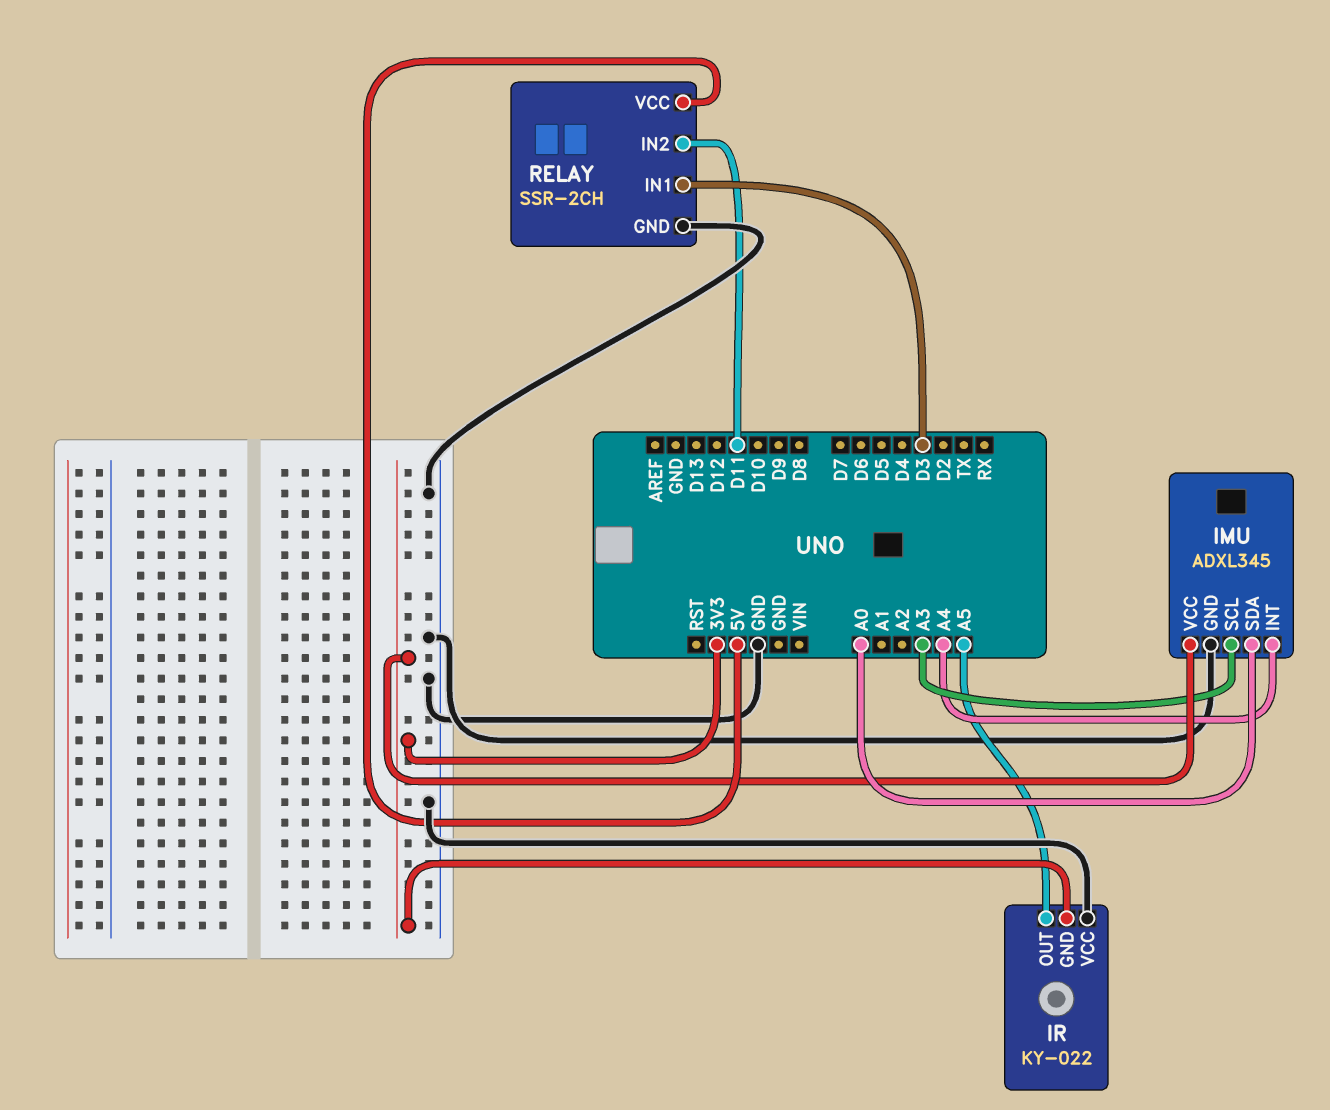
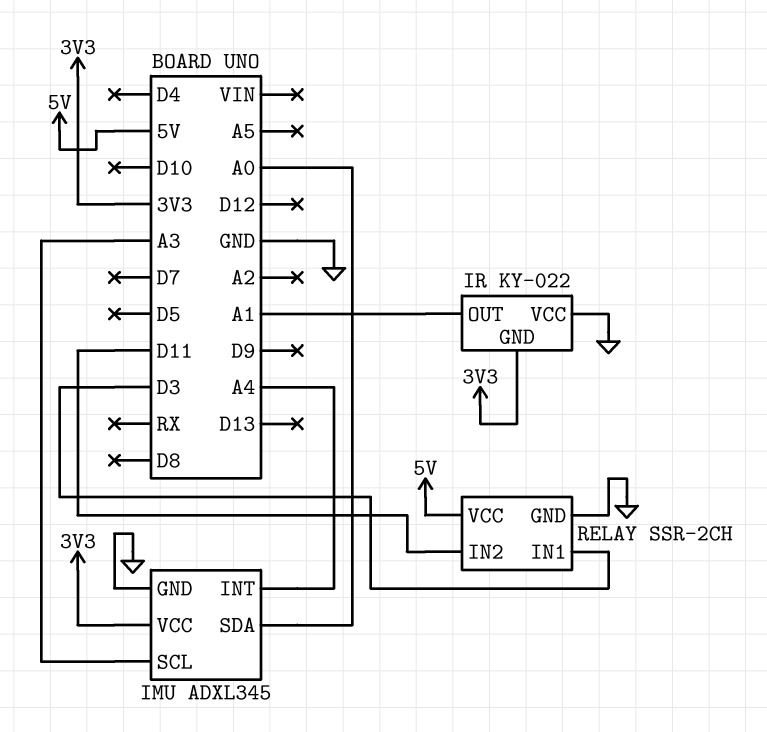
IR pin OUT: A5 -> A1

